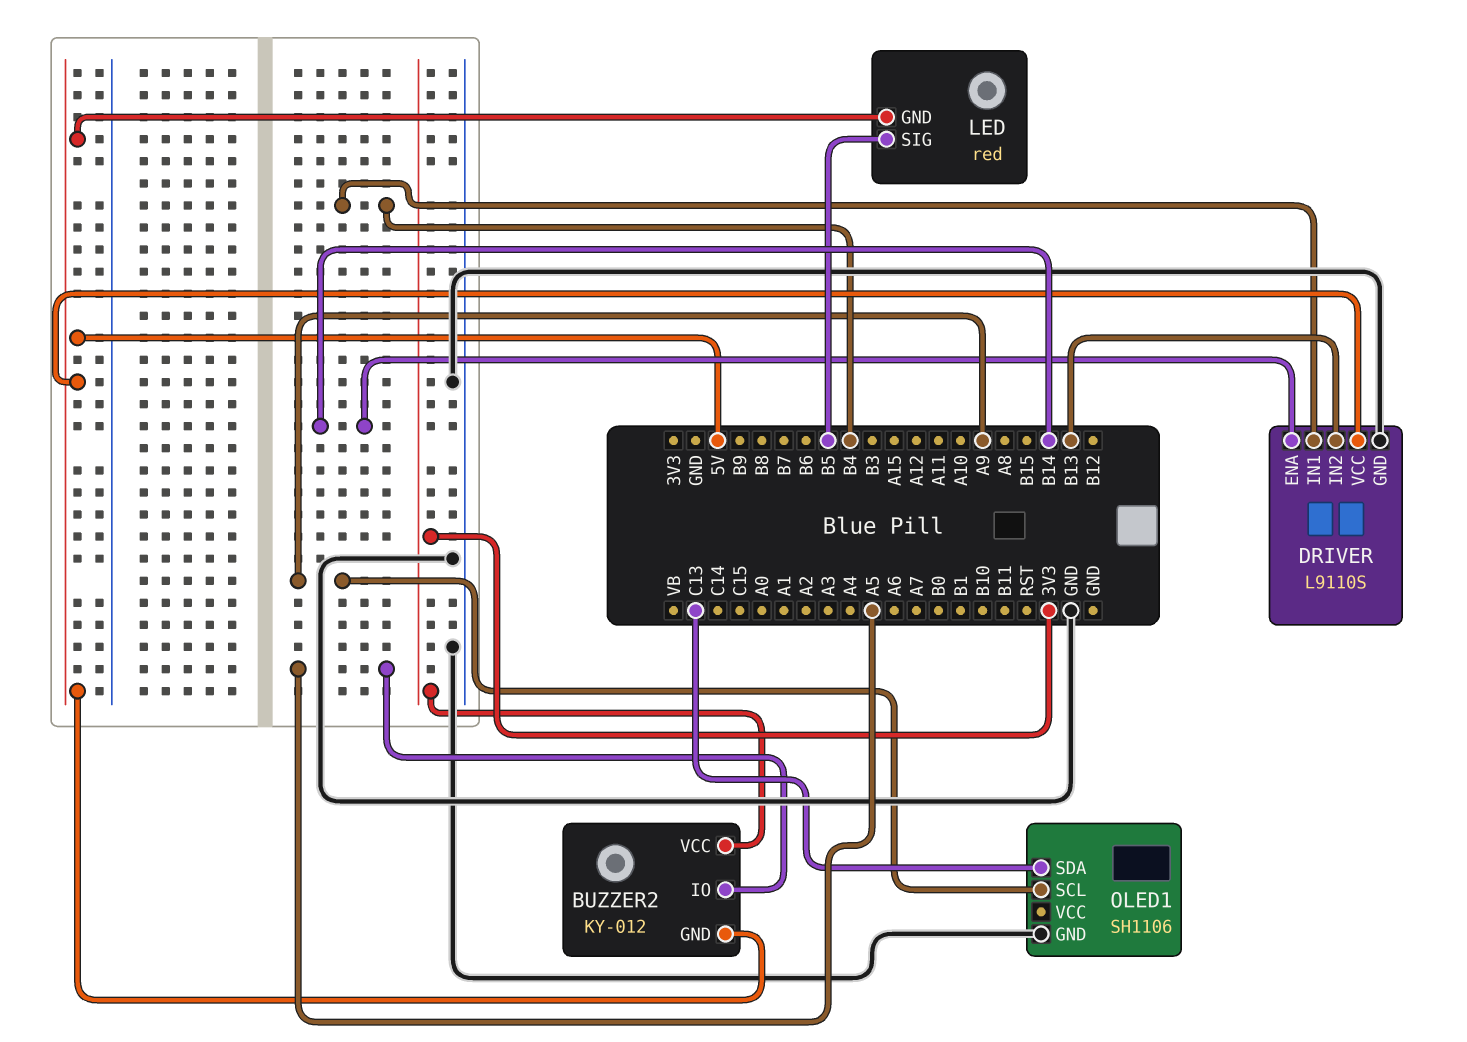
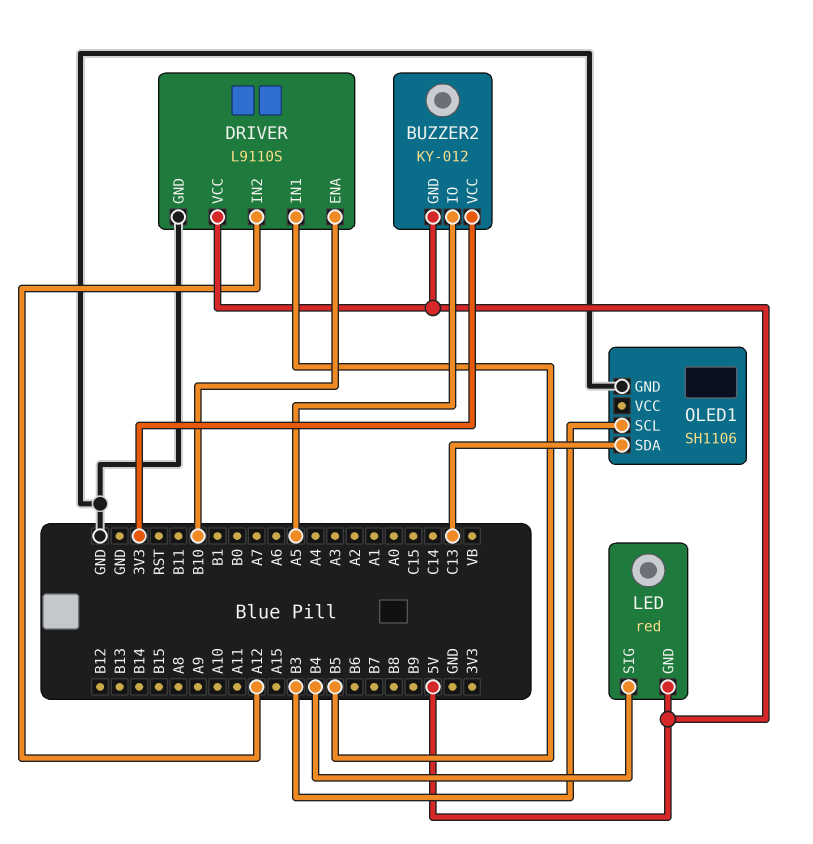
DRIVER pin ENA: B14 -> B10
DRIVER pin IN1: B4 -> B5
DRIVER pin IN2: B13 -> A12
LED pin SIG: B5 -> B4
OLED1 pin SCL: A9 -> B3

